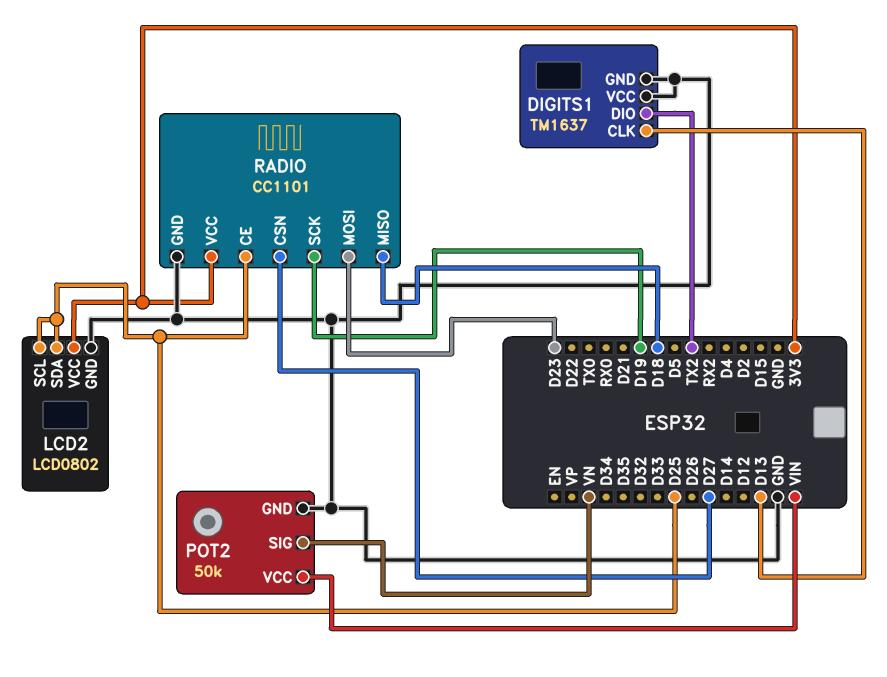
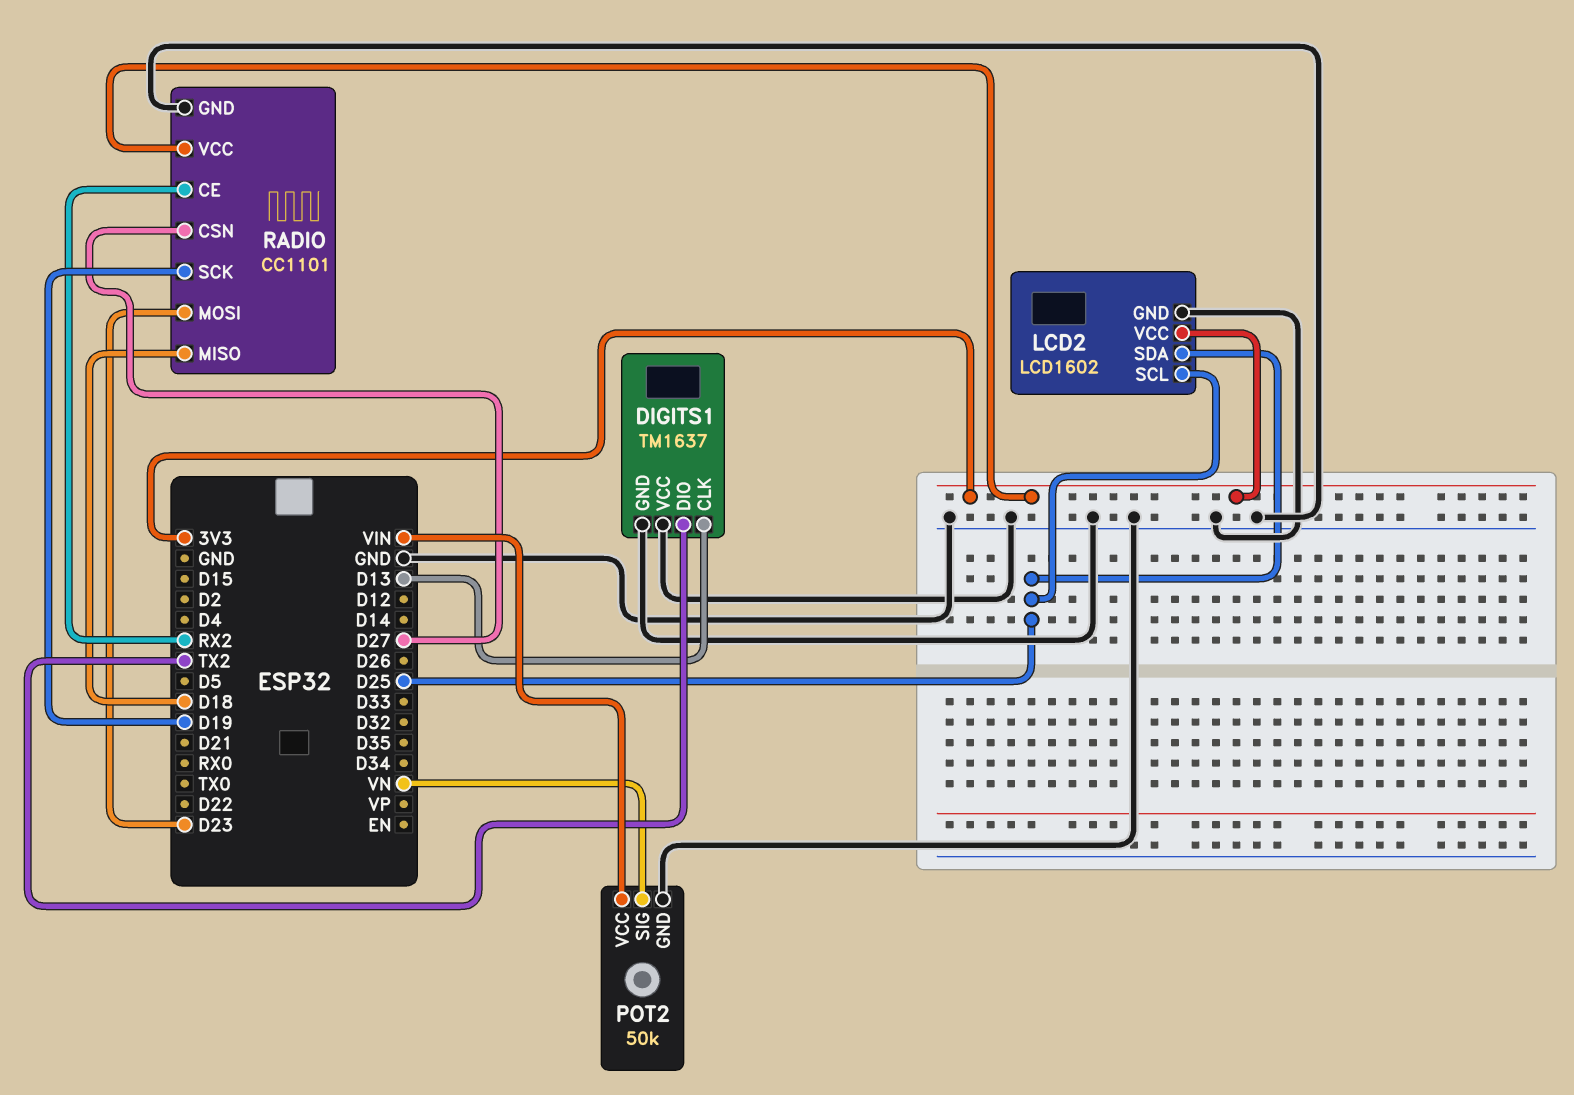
LCD2: LCD0802 -> LCD1602
RADIO pin CE: D25 -> RX2

